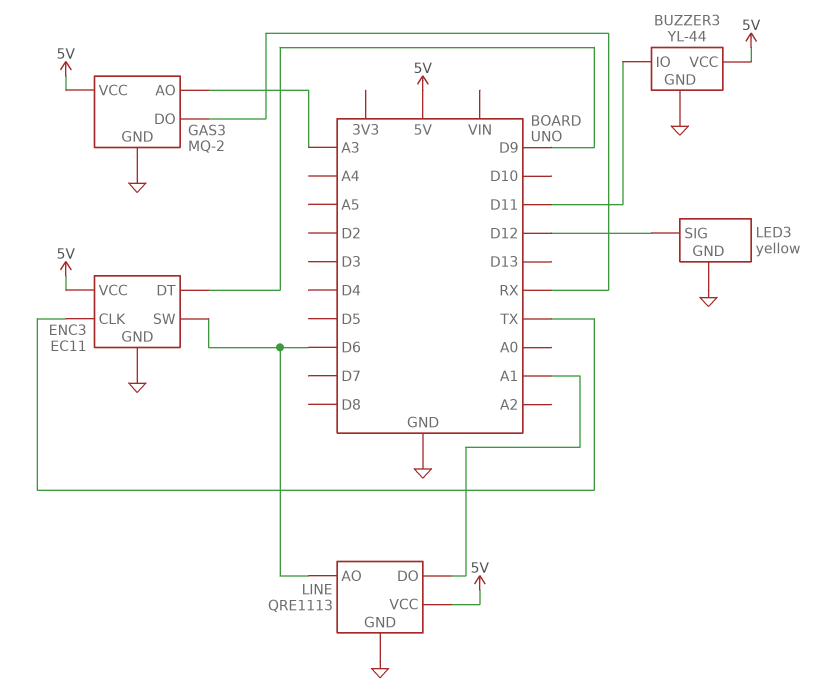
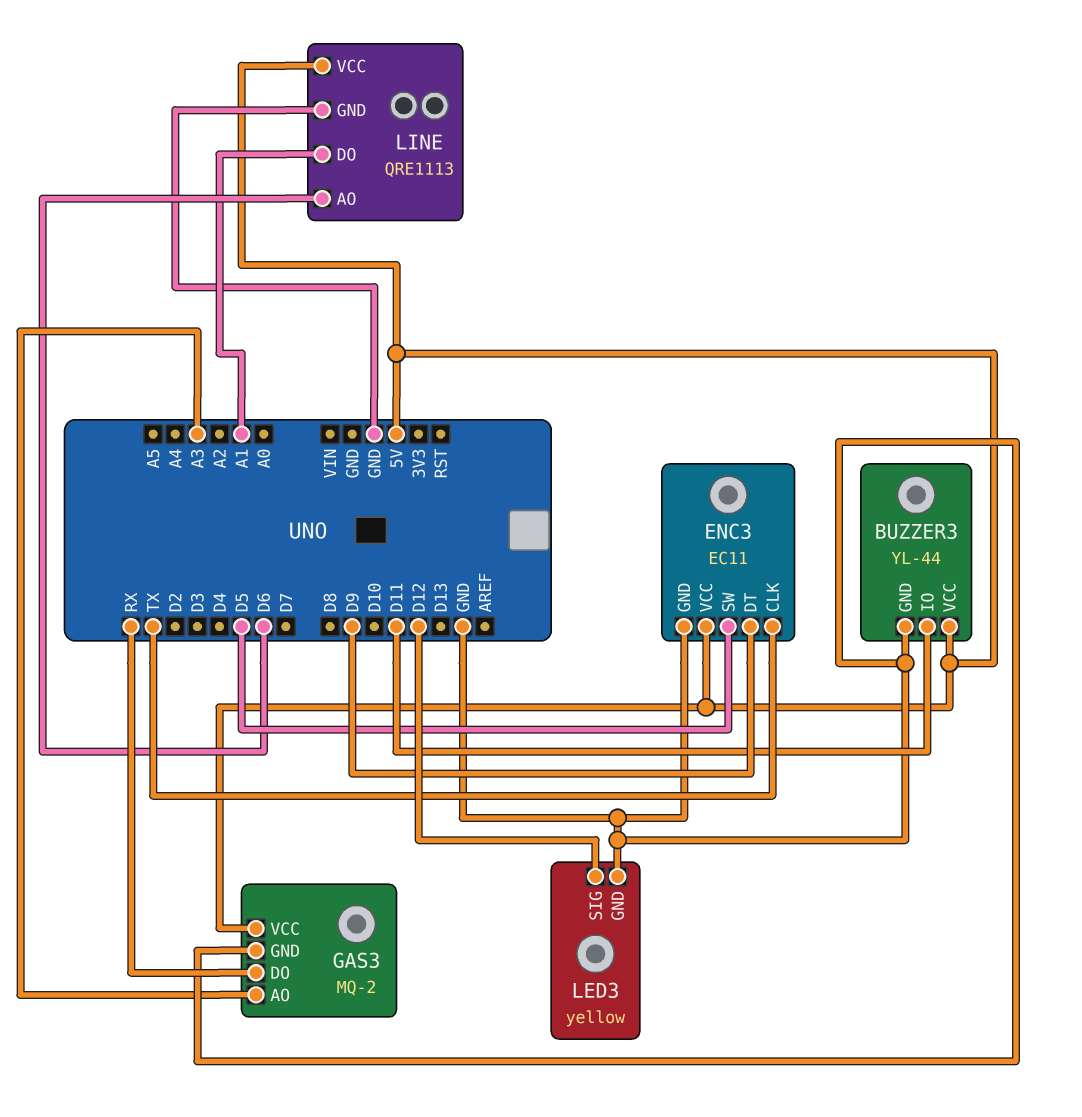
ENC3 pin SW: D6 -> D5

